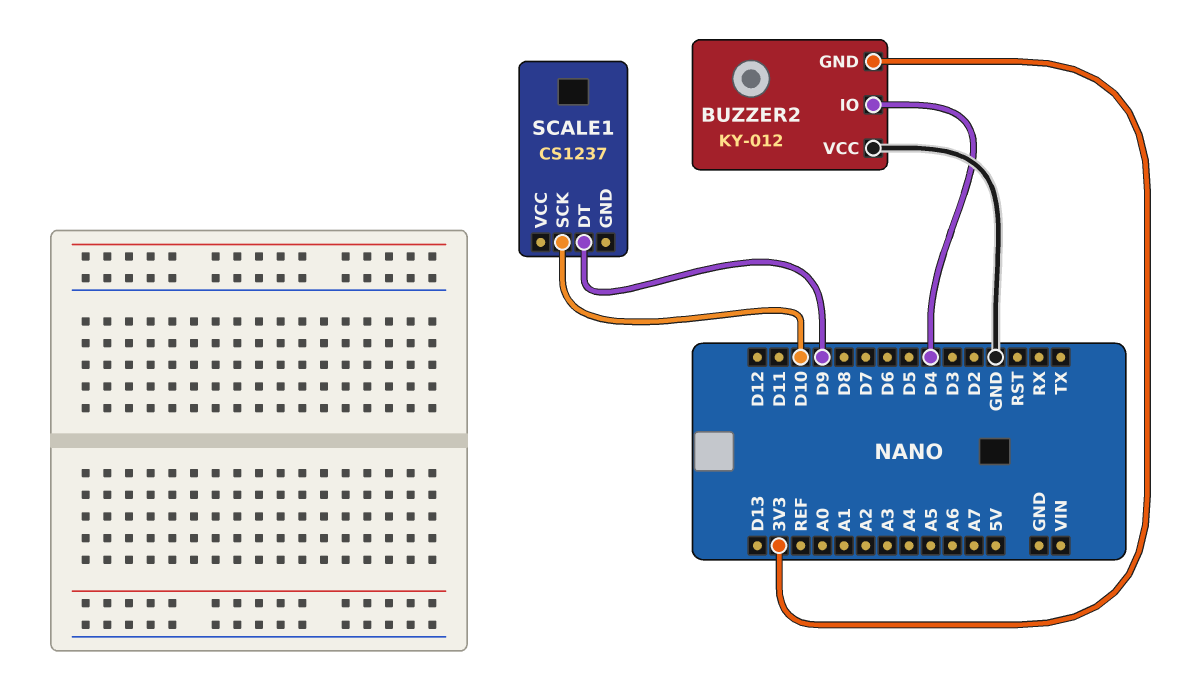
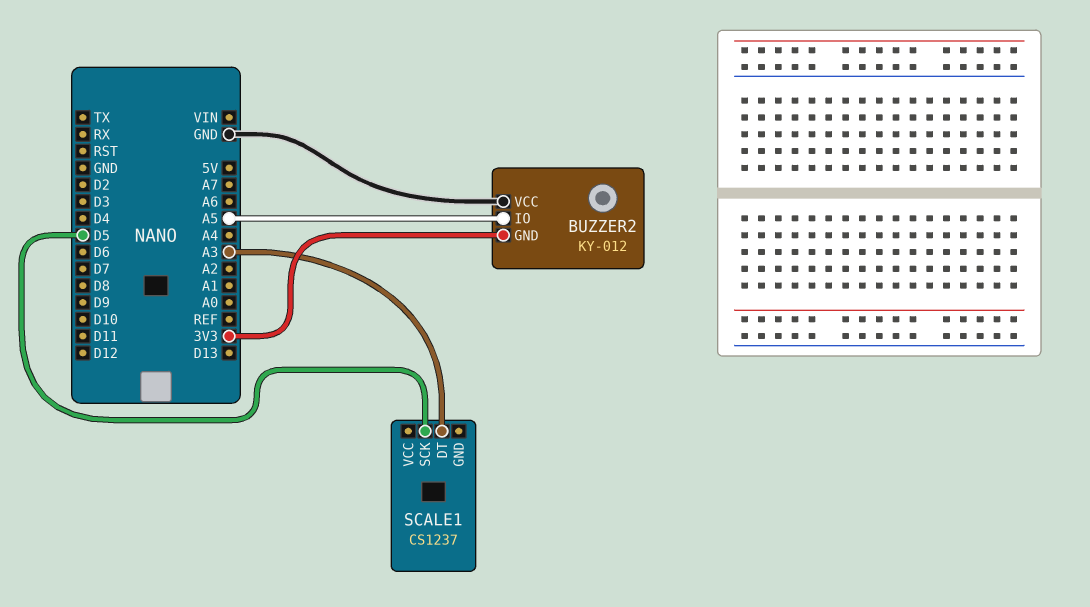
BUZZER2 pin IO: D4 -> A5
SCALE1 pin DT: D9 -> A3
SCALE1 pin SCK: D10 -> D5

